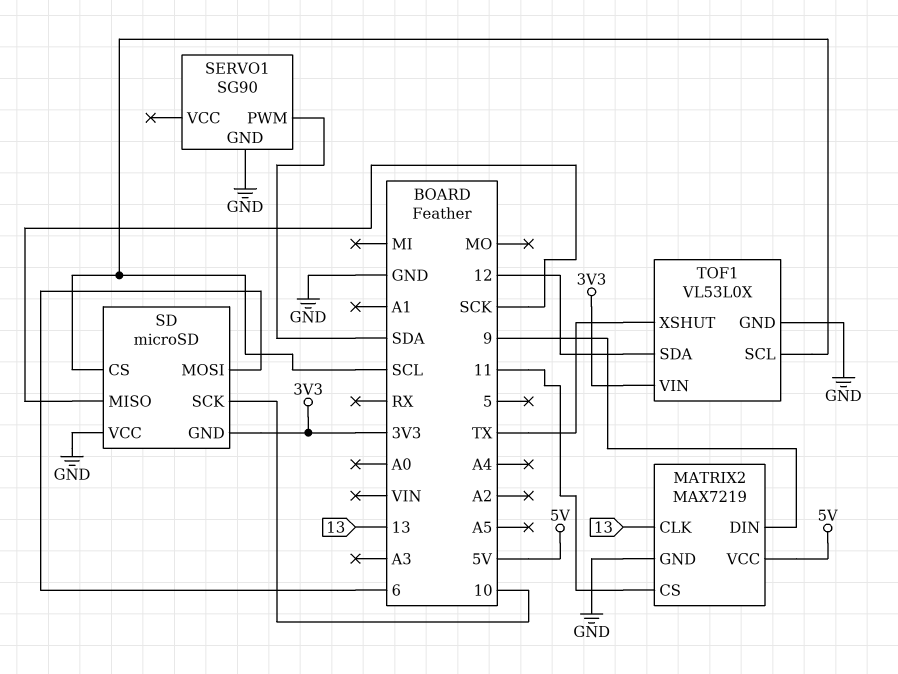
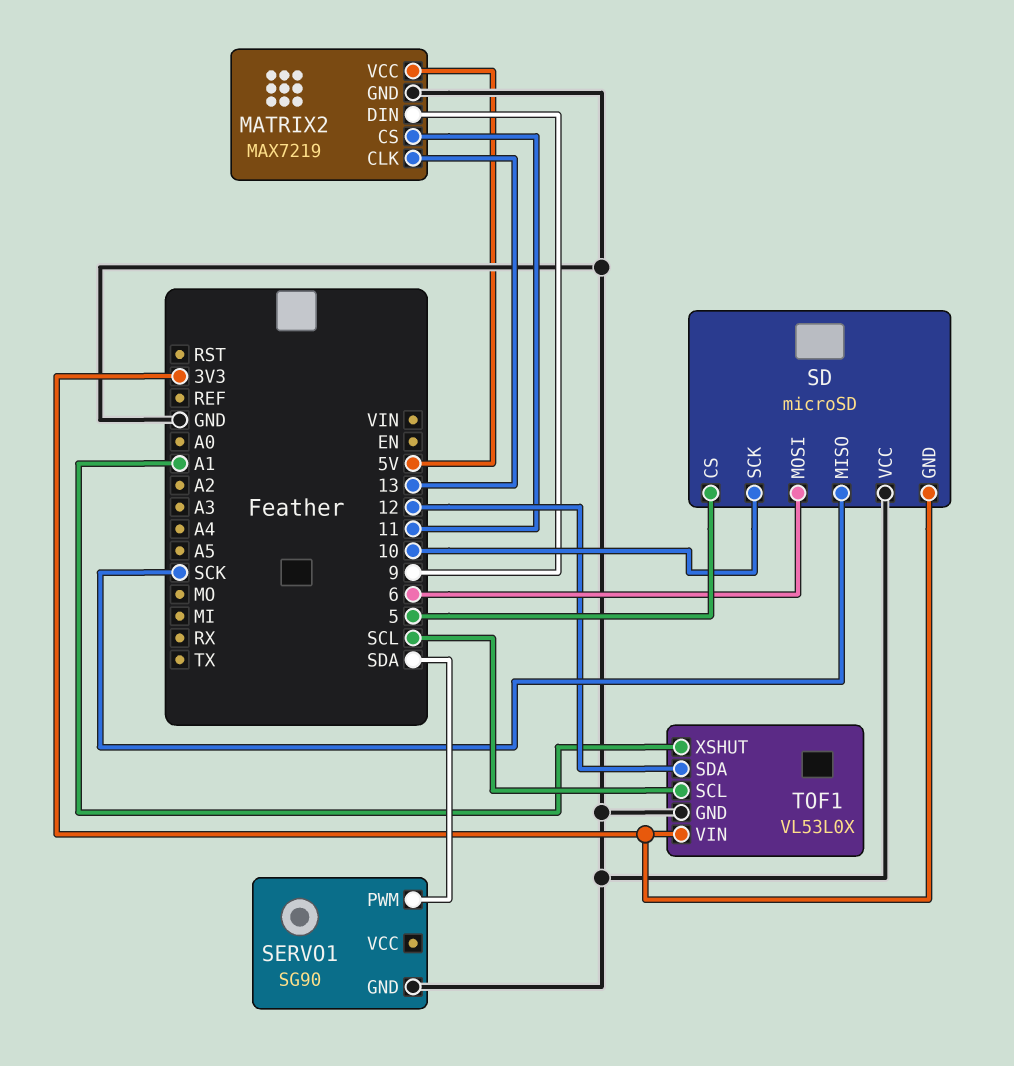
SD pin CS: SCL -> 5
TOF1 pin XSHUT: TX -> A1

